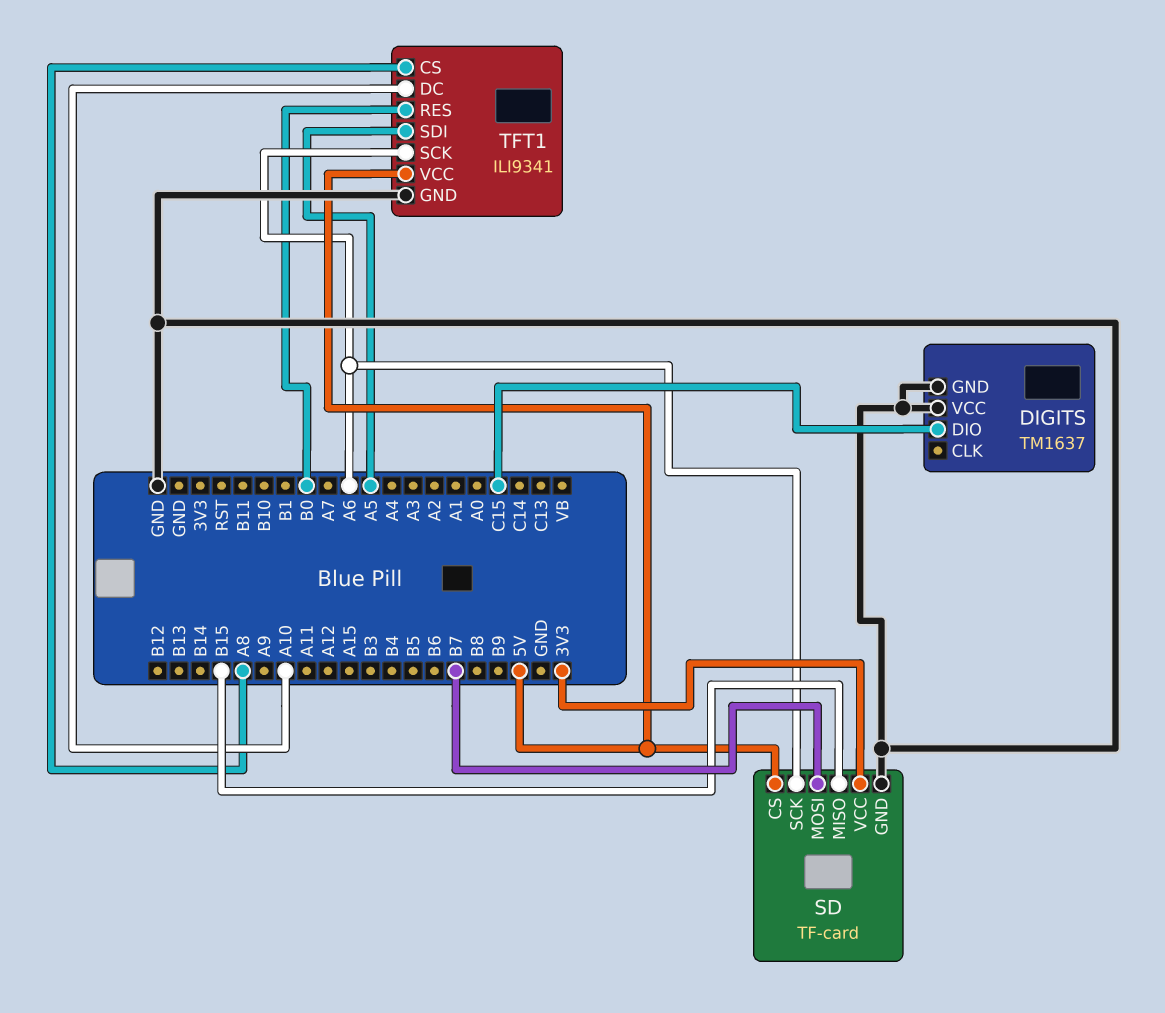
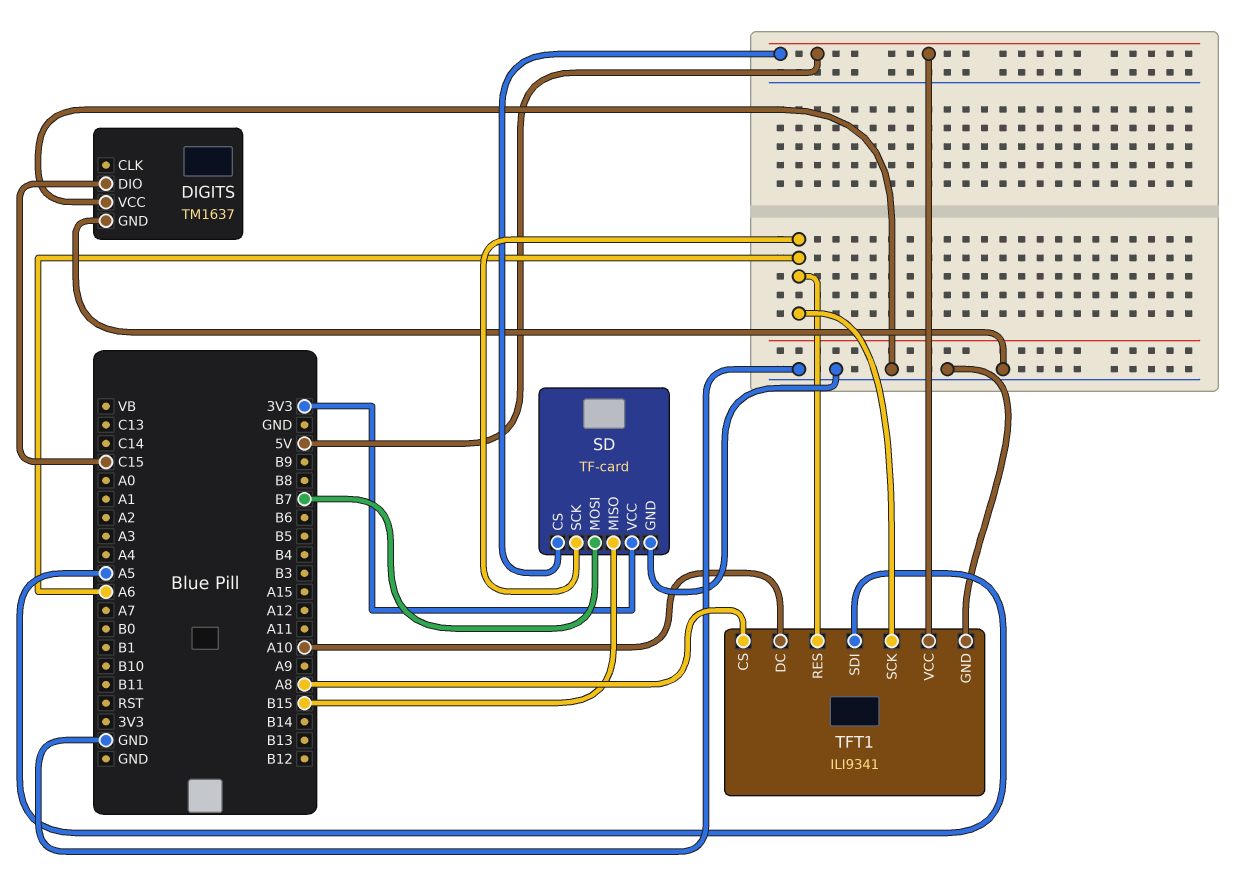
TFT1 pin RES: B0 -> A6

